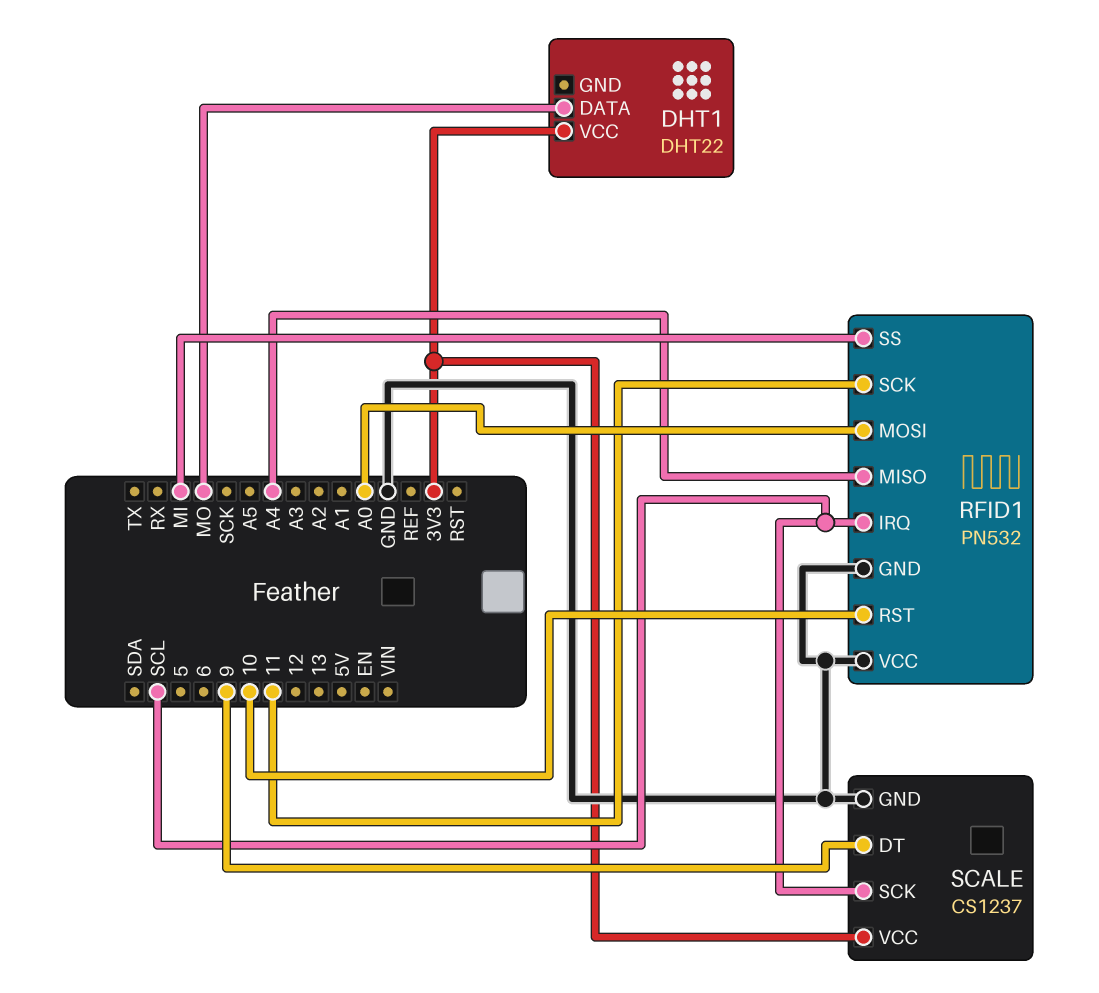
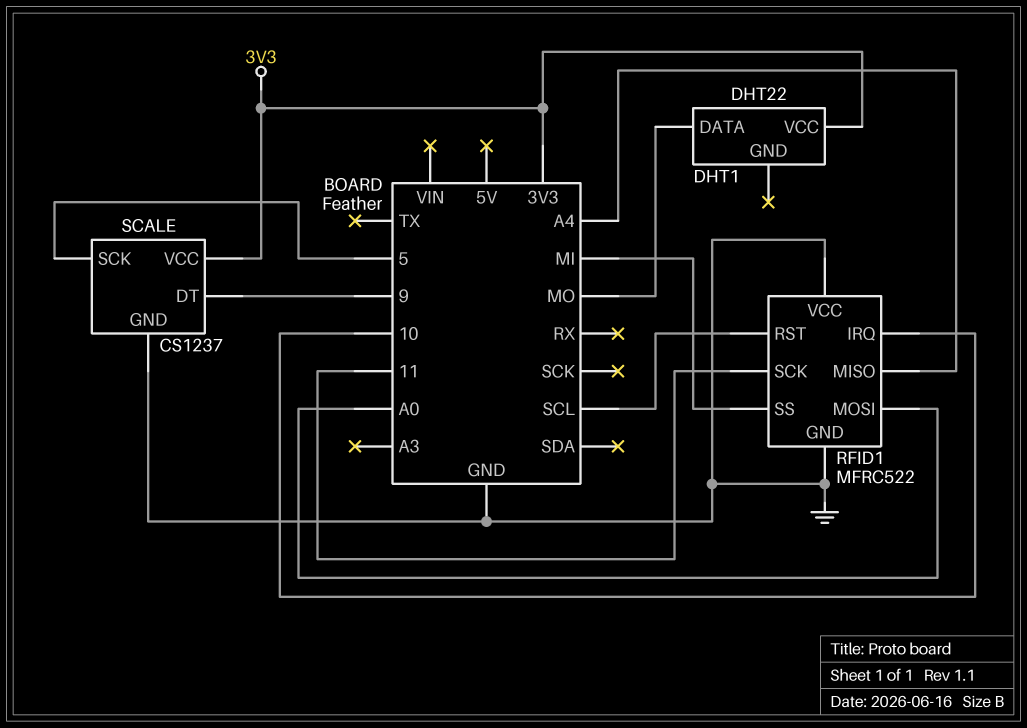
RFID1: PN532 -> MFRC522
RFID1 pin IRQ: SCL -> 10
RFID1 pin RST: 10 -> SCL
SCALE pin SCK: SCL -> 5

